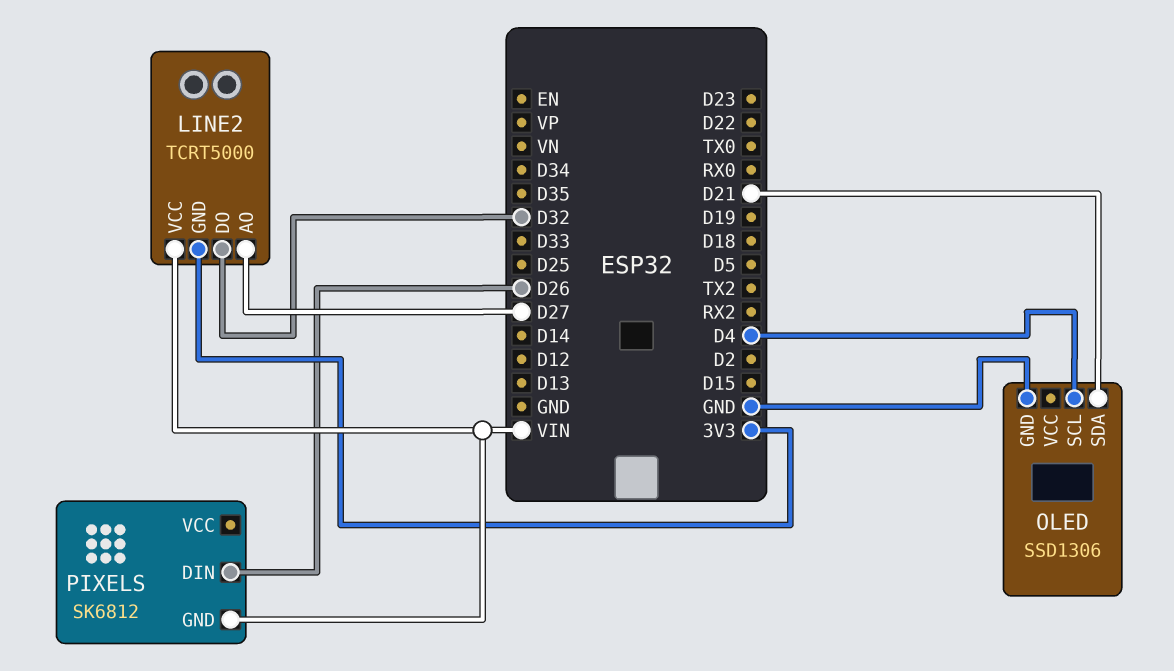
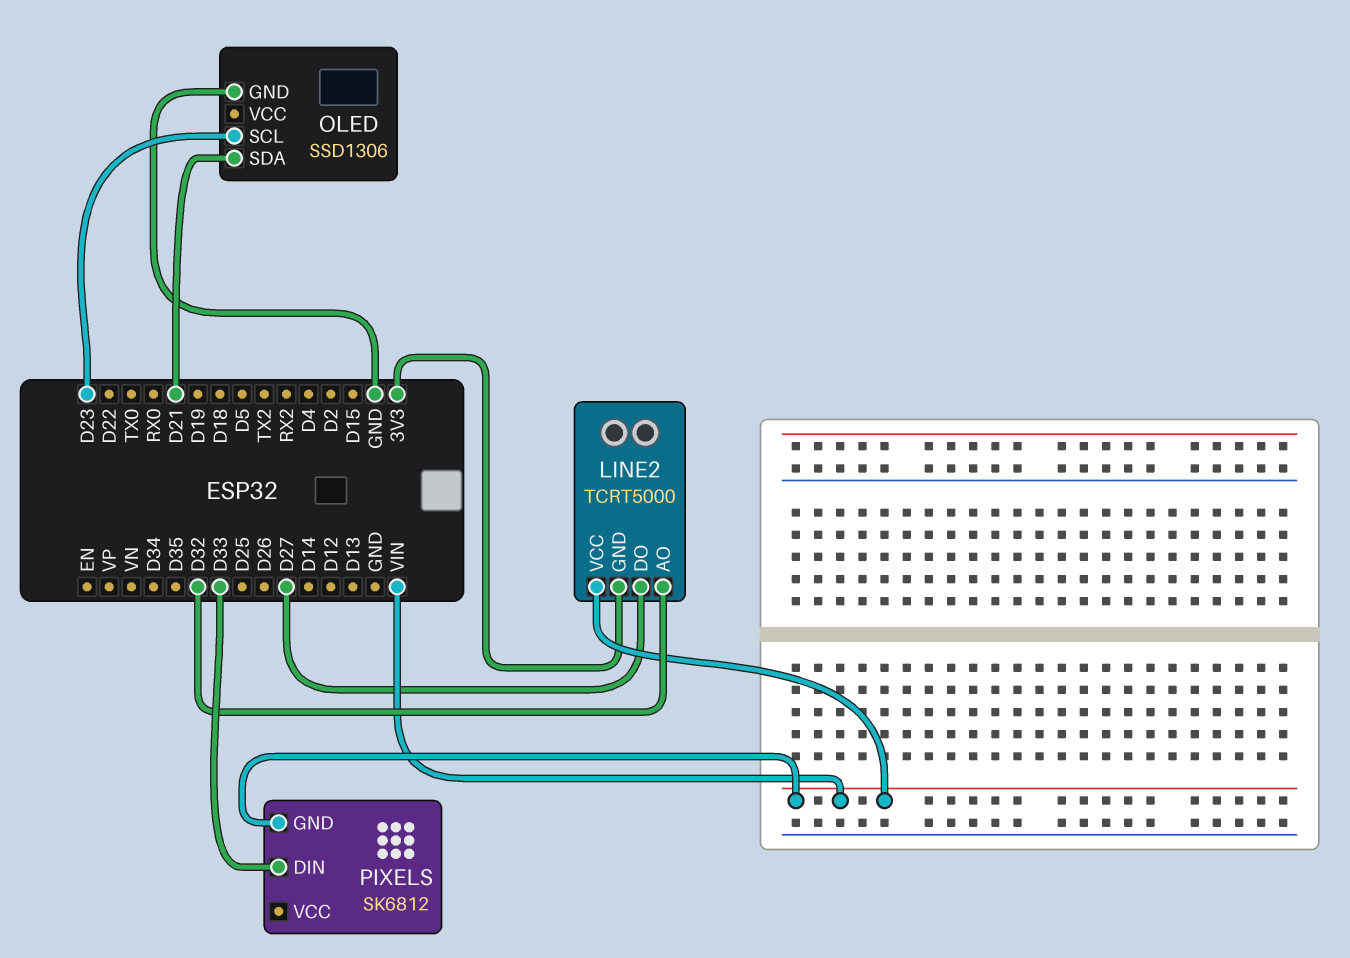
LINE2 pin AO: D27 -> D32
LINE2 pin DO: D32 -> D27
OLED pin SCL: D4 -> D23
PIXELS pin DIN: D26 -> D33

